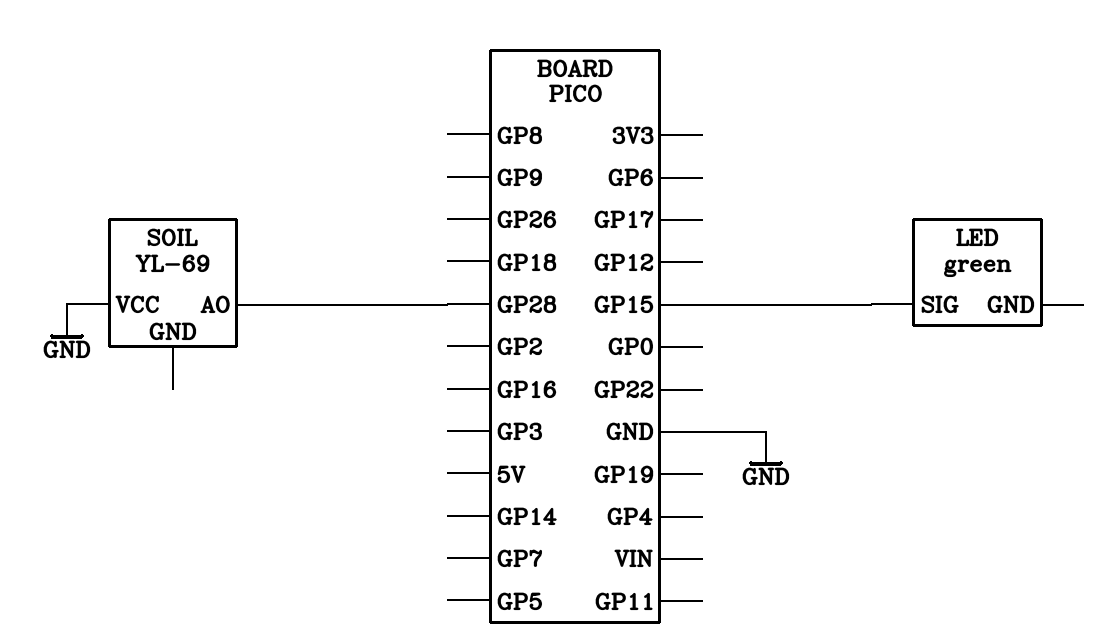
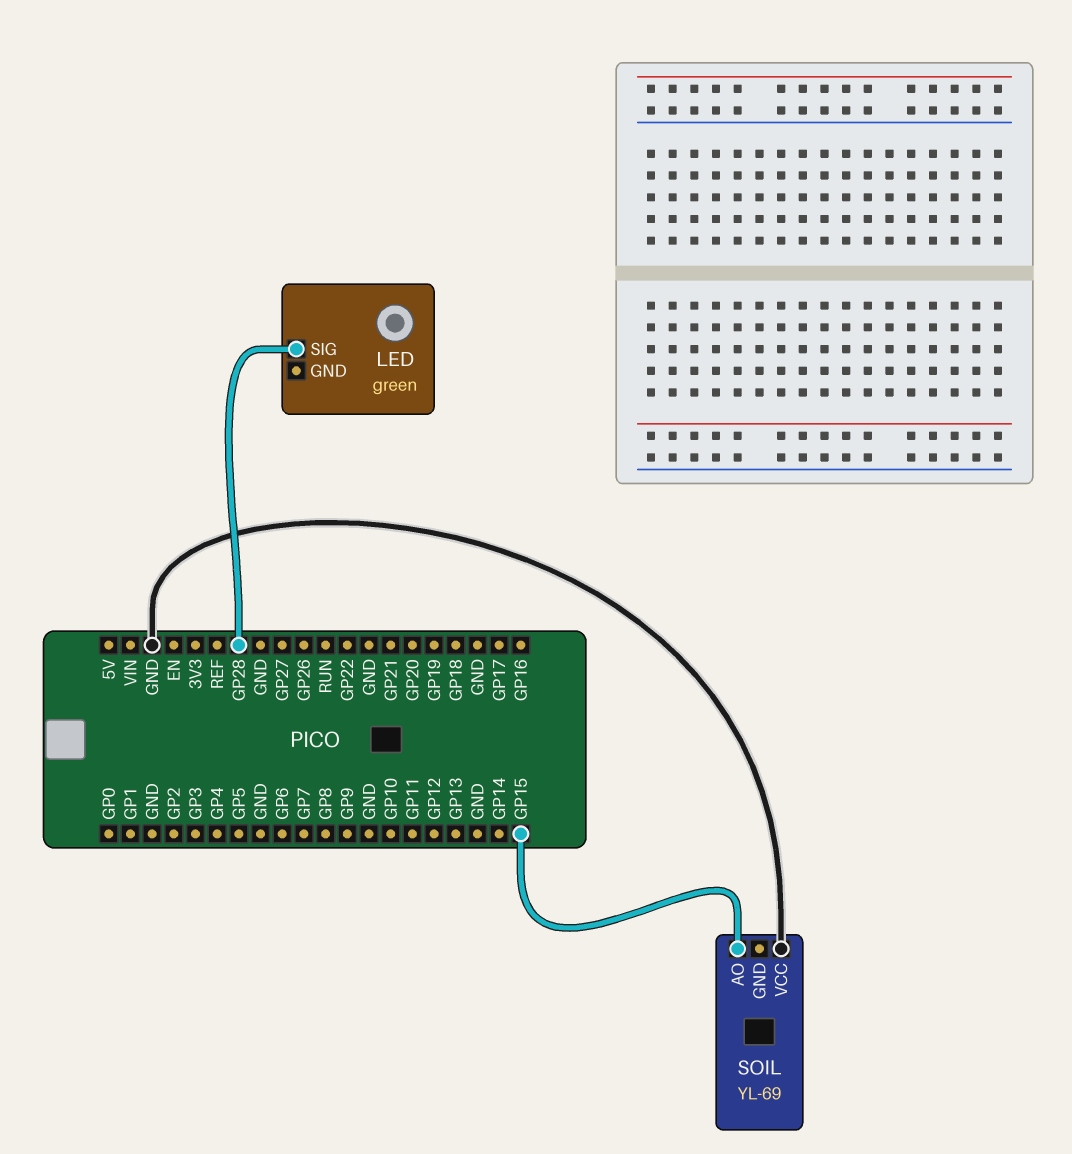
LED pin SIG: GP15 -> GP28
SOIL pin AO: GP28 -> GP15

